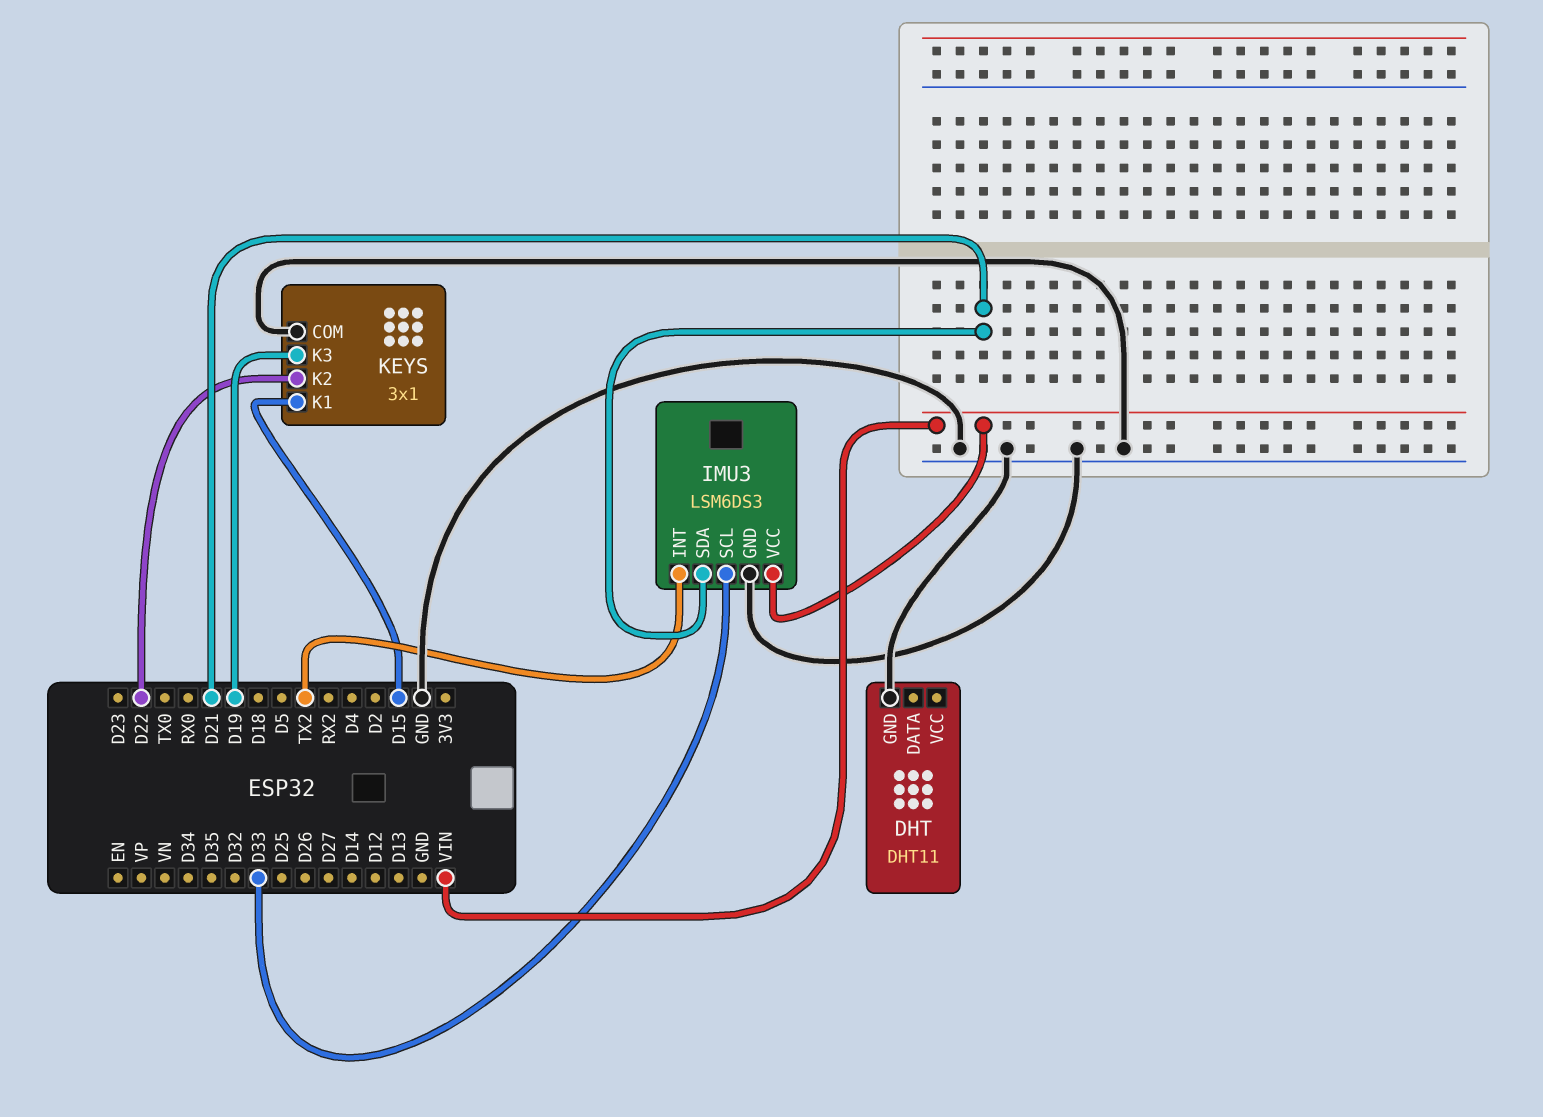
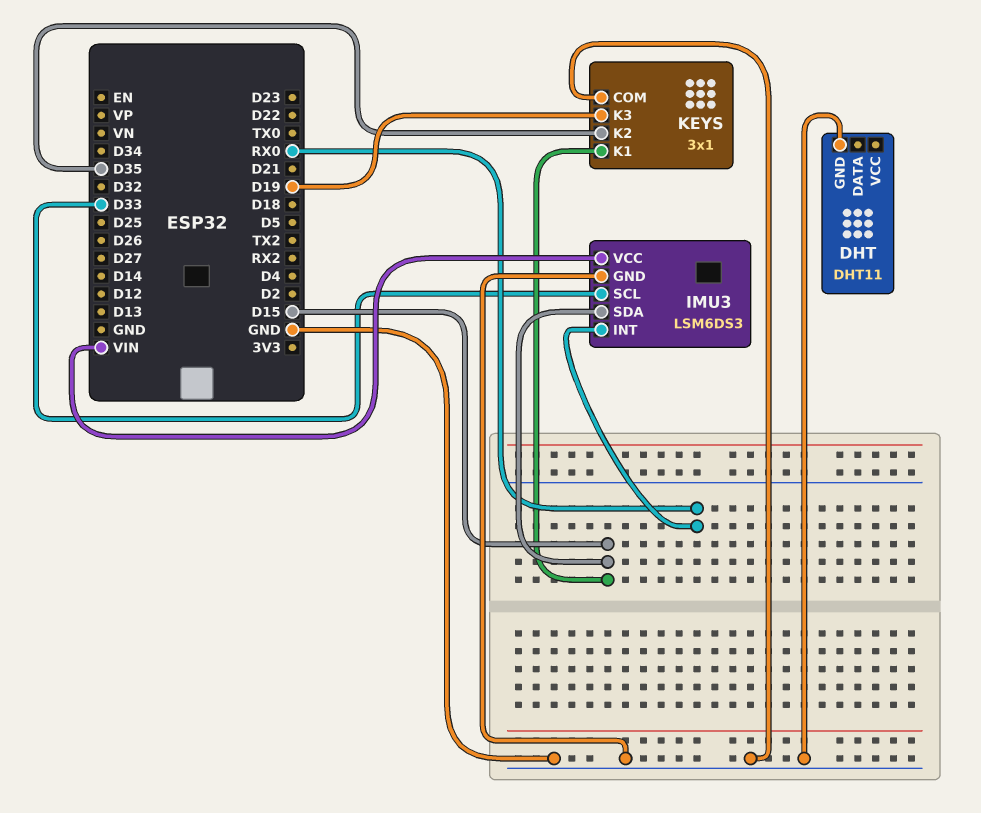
IMU3 pin INT: TX2 -> RX0
IMU3 pin SDA: D21 -> D15
KEYS pin K2: D22 -> D35

